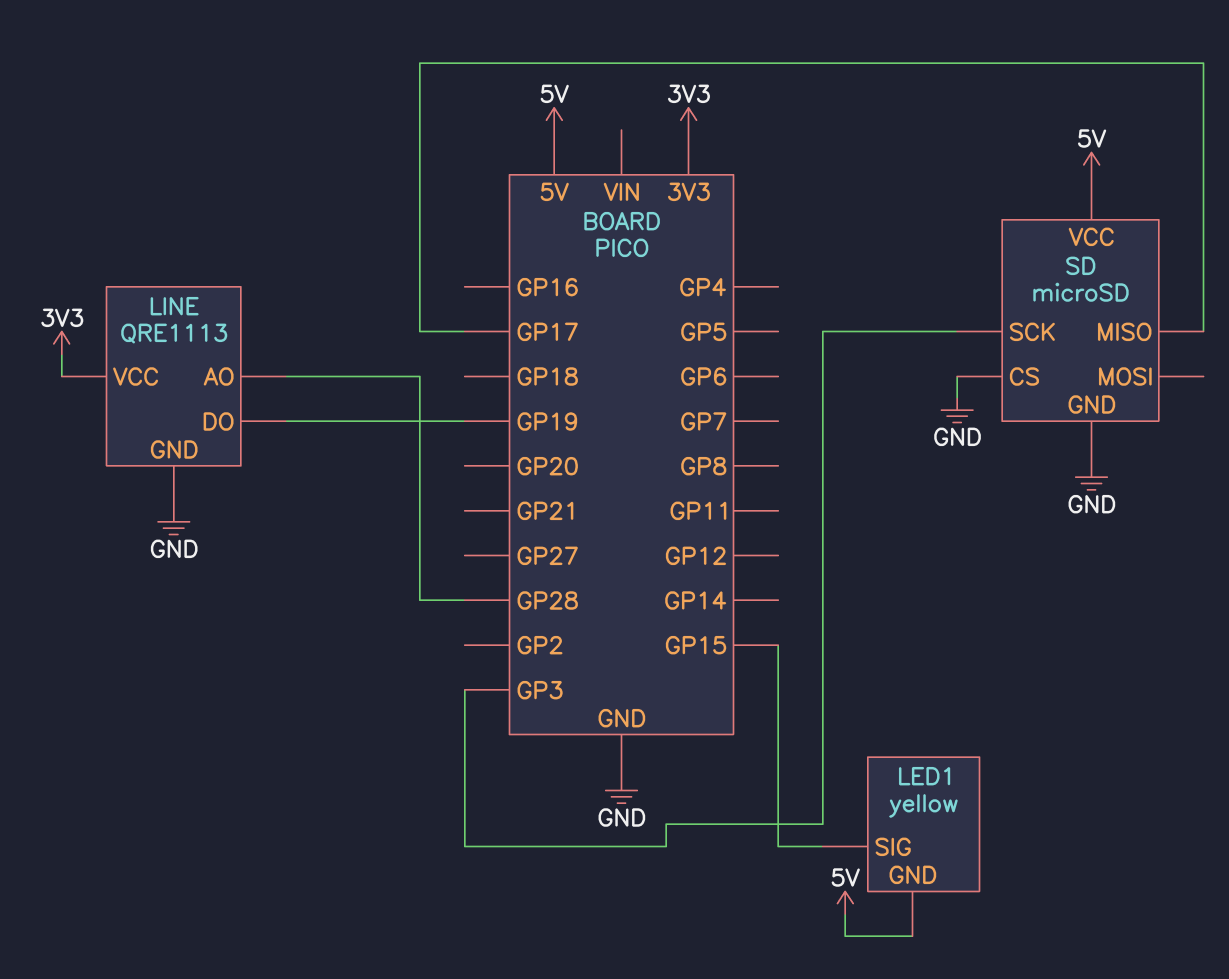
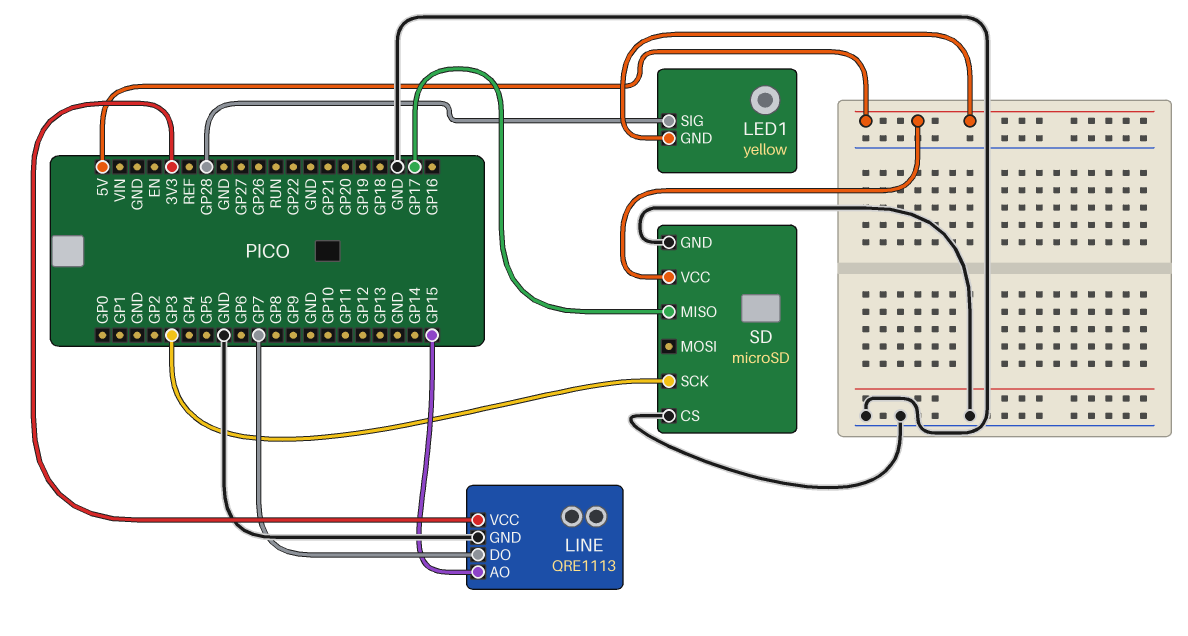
LED1 pin SIG: GP15 -> GP28
LINE pin AO: GP28 -> GP15
LINE pin DO: GP19 -> GP7

